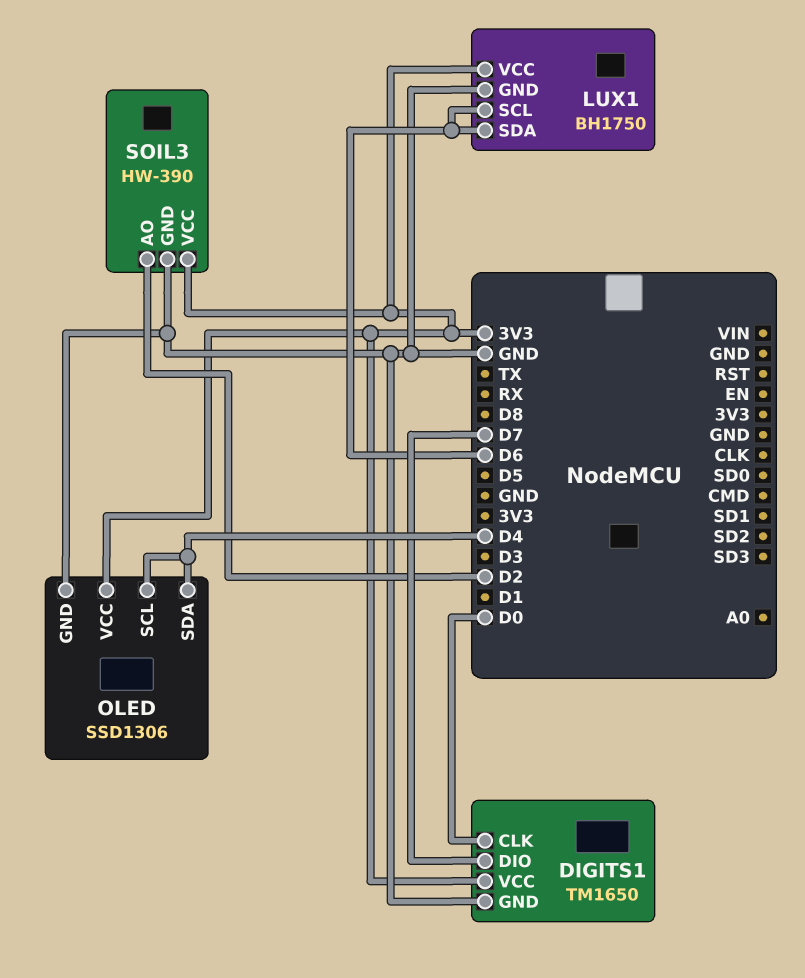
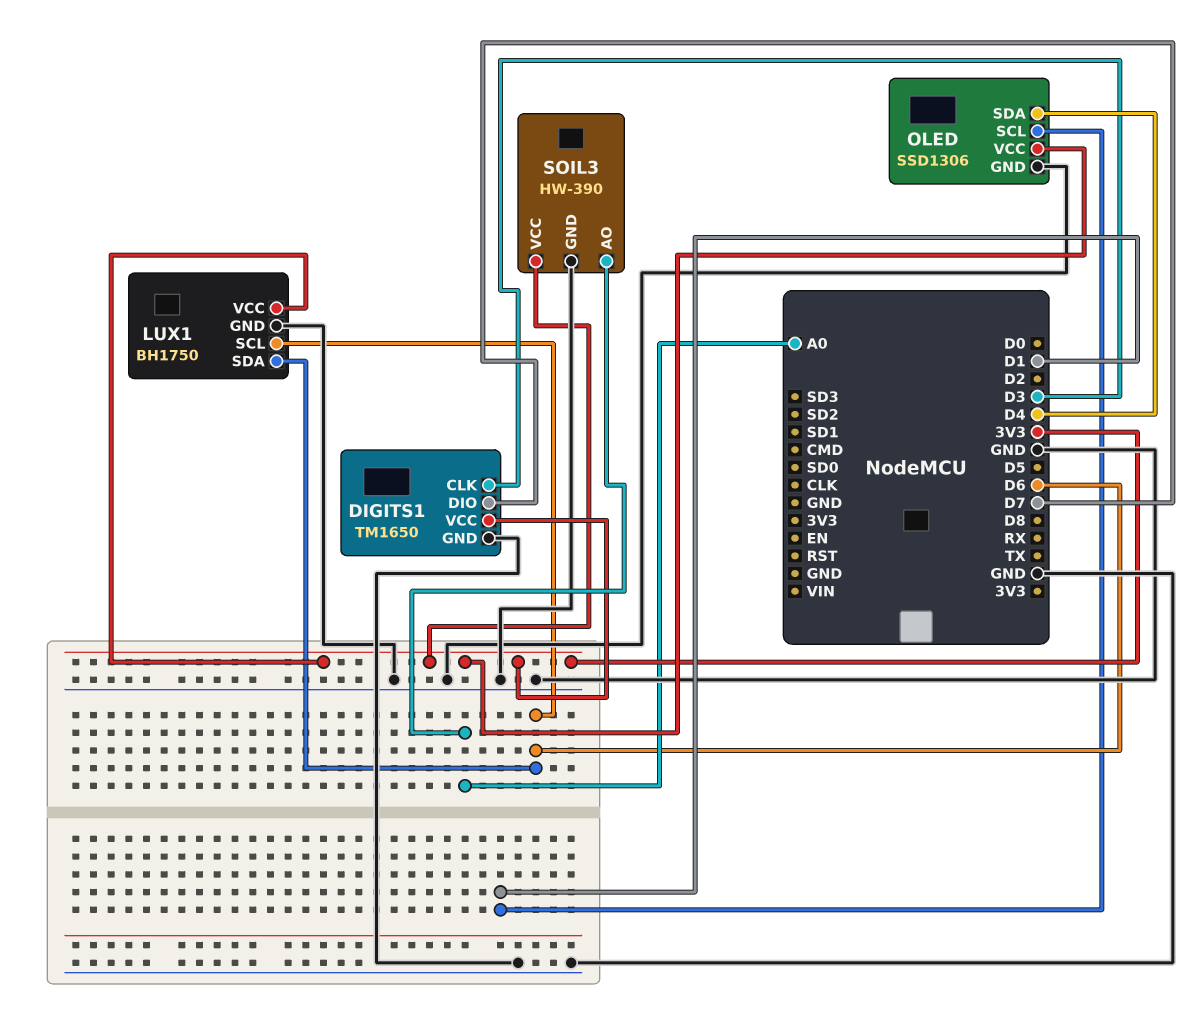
DIGITS1 pin CLK: D0 -> D3
OLED pin SCL: D4 -> D1
SOIL3 pin AO: D2 -> A0

